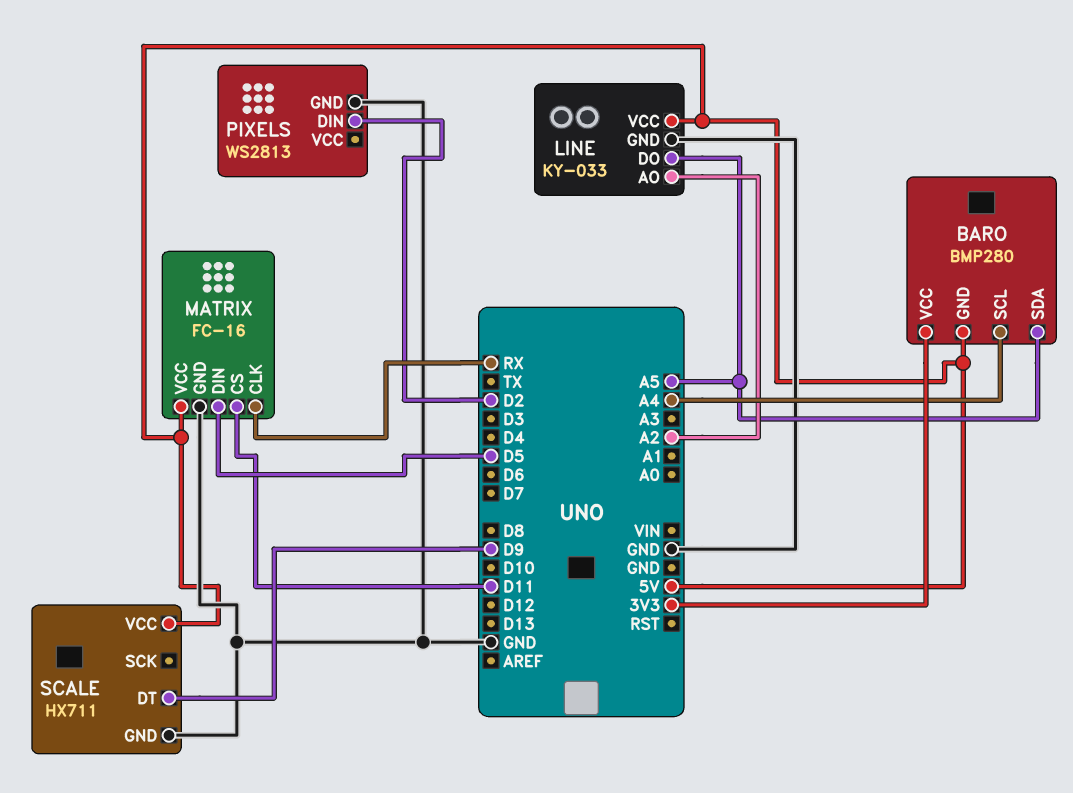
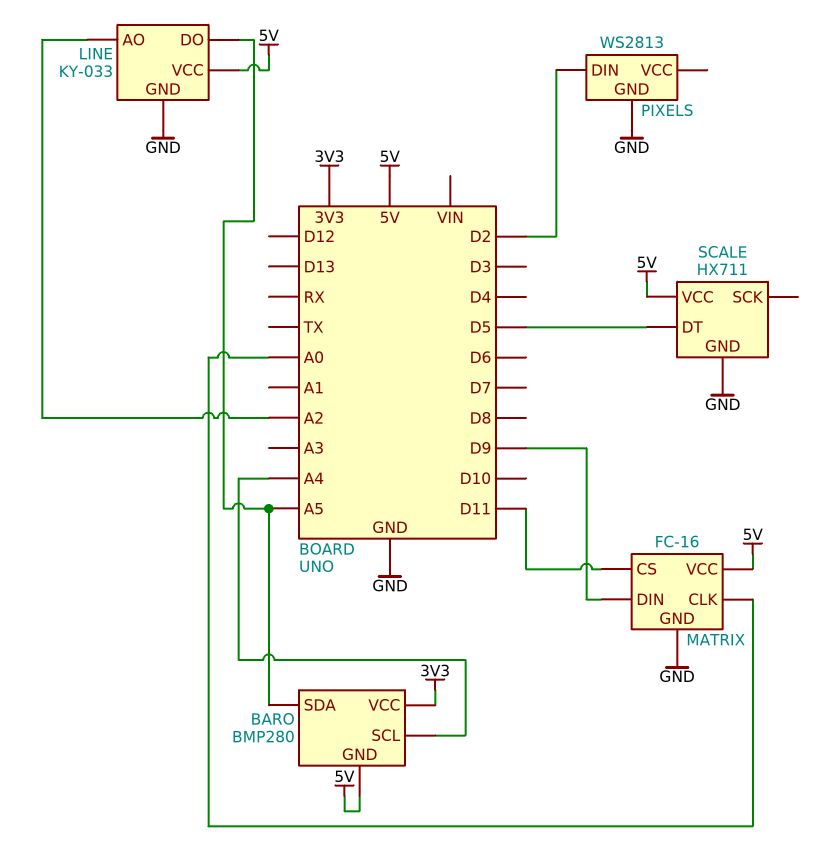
MATRIX pin CLK: RX -> A0
MATRIX pin DIN: D5 -> D9
SCALE pin DT: D9 -> D5

